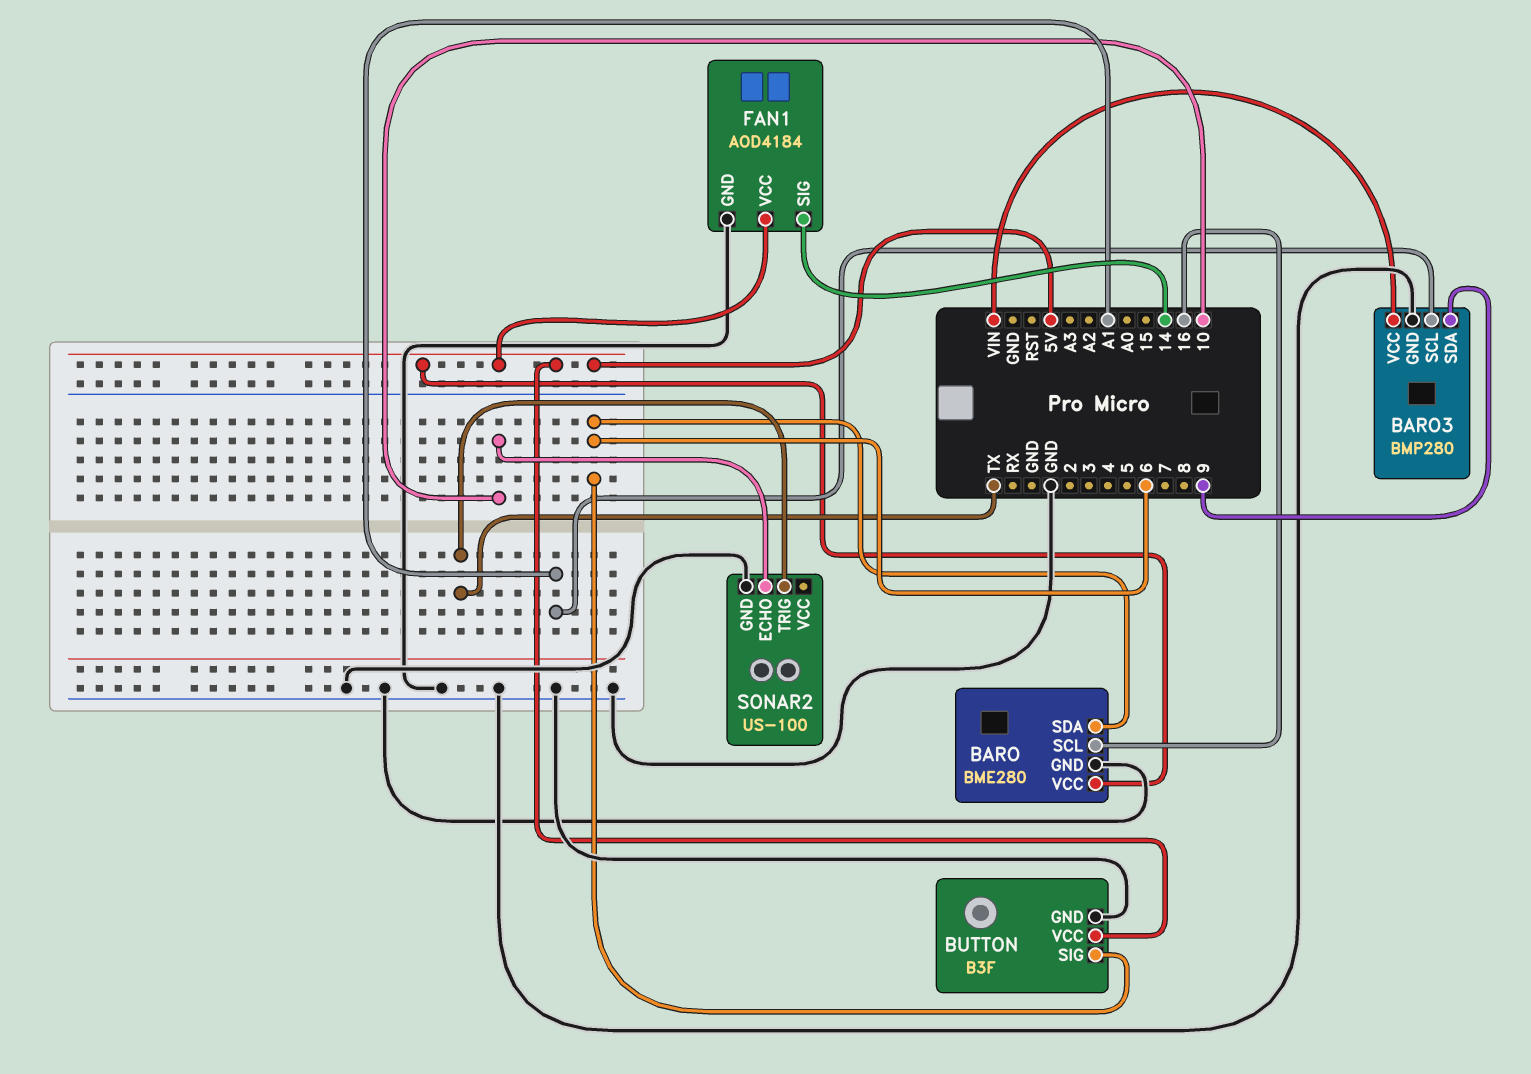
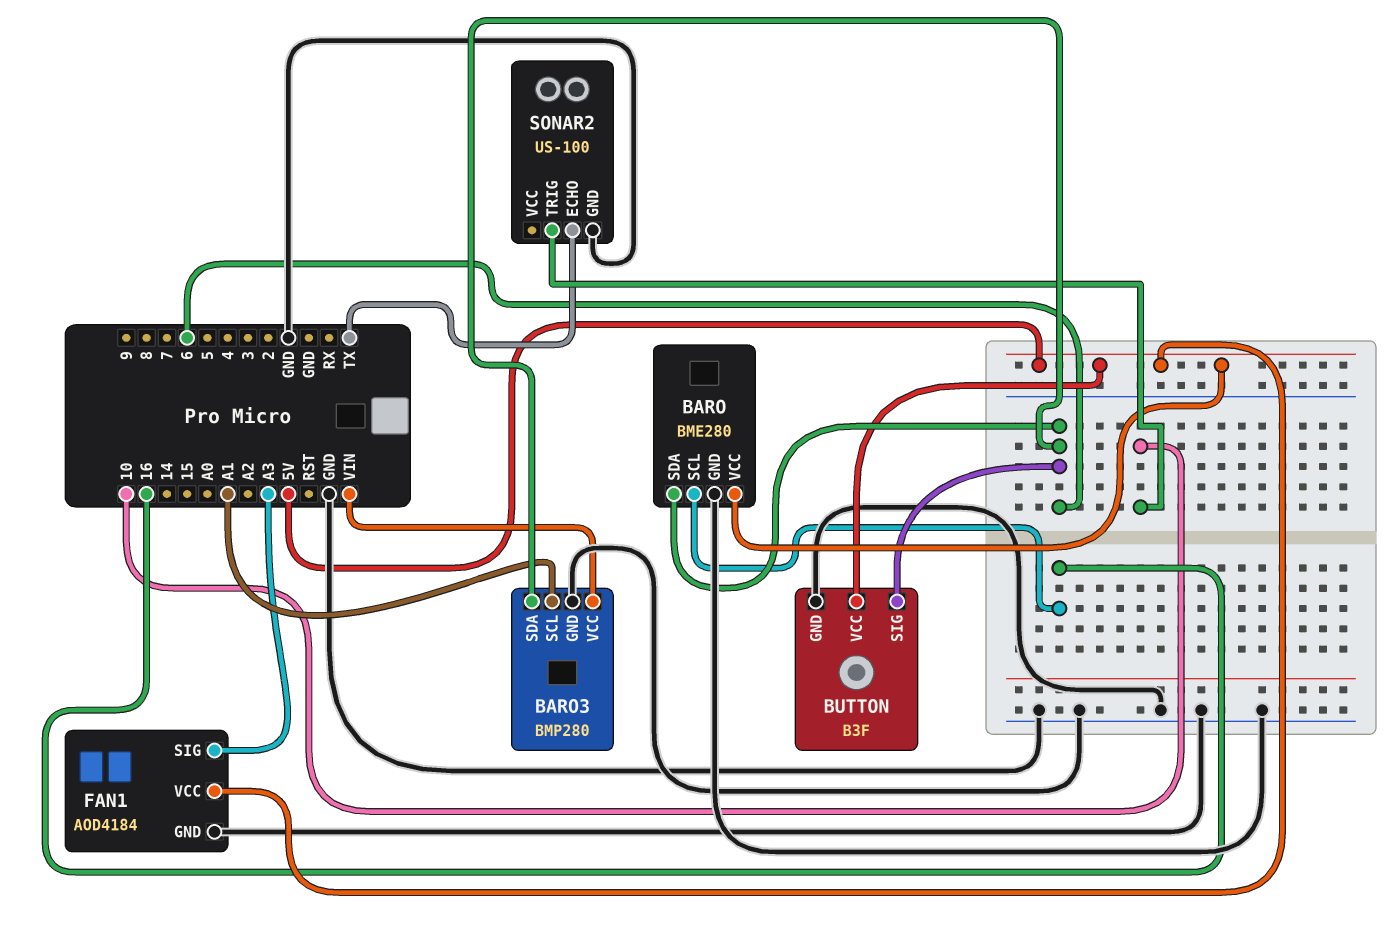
BARO3 pin SDA: 9 -> 6
FAN1 pin SIG: 14 -> A3
SONAR2 pin ECHO: 10 -> TX
SONAR2 pin TRIG: TX -> 10

